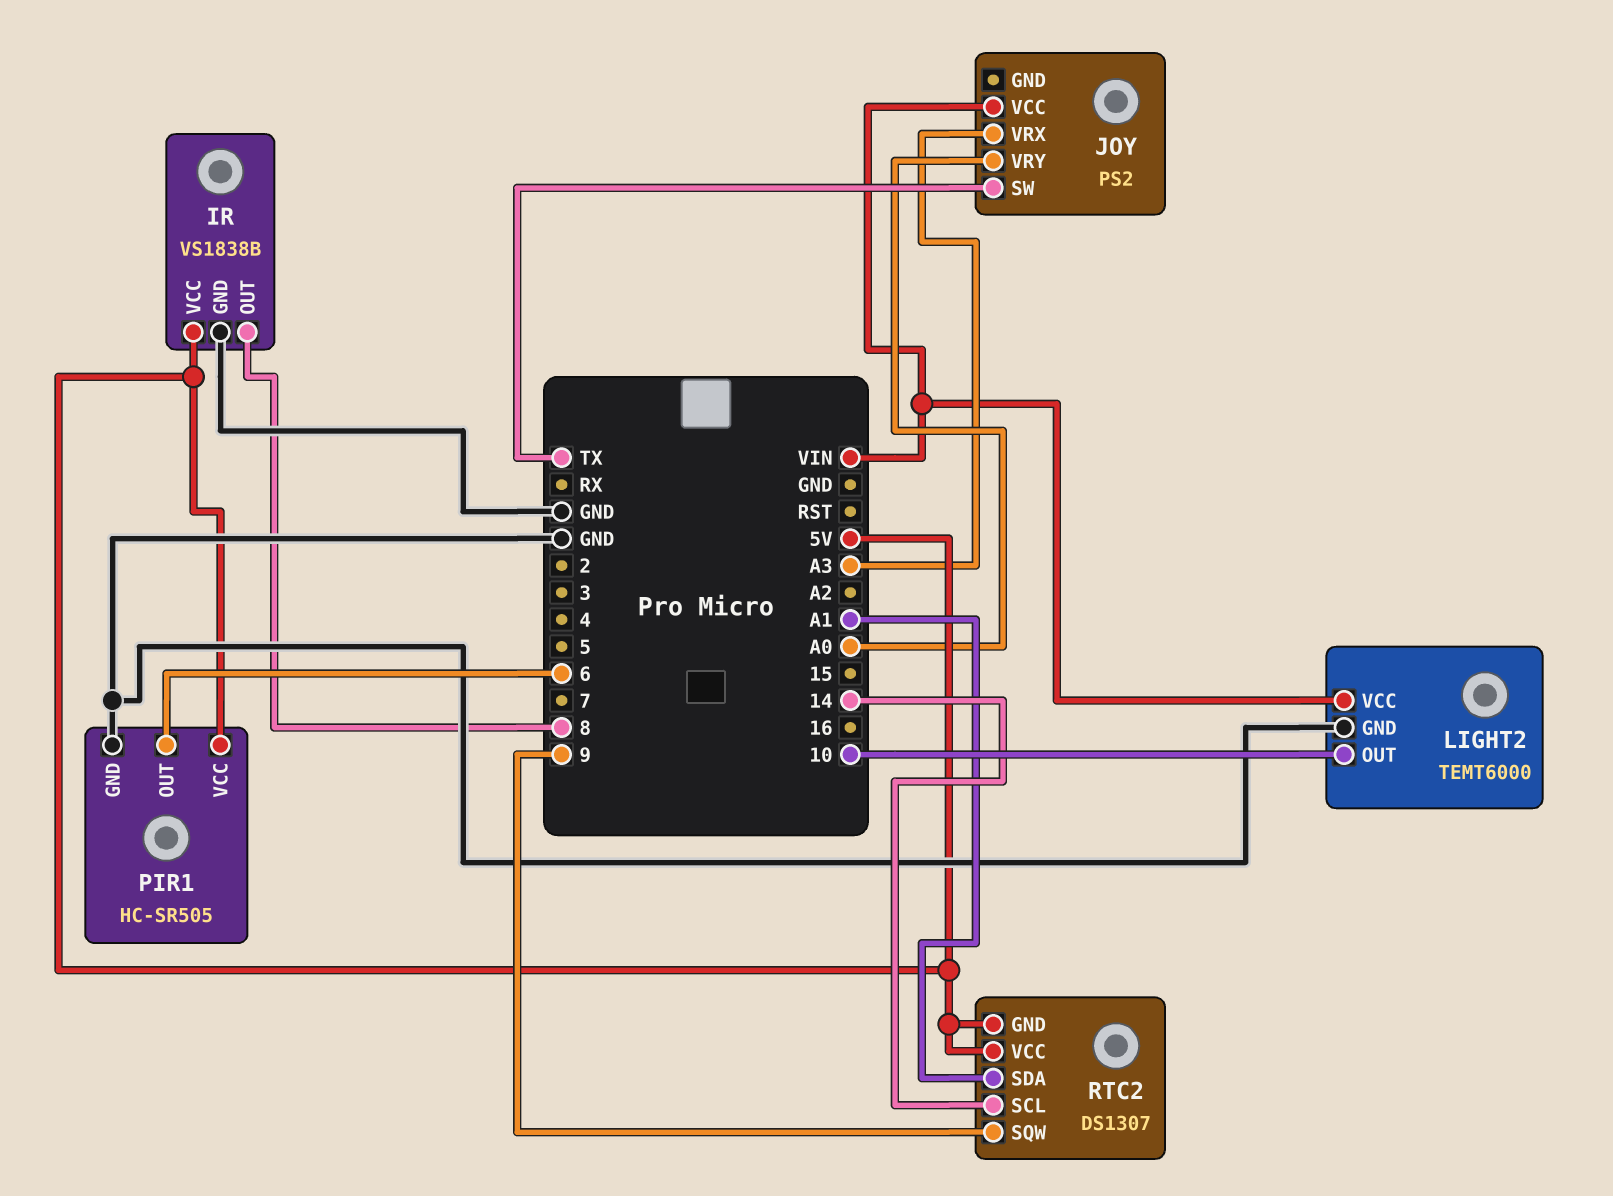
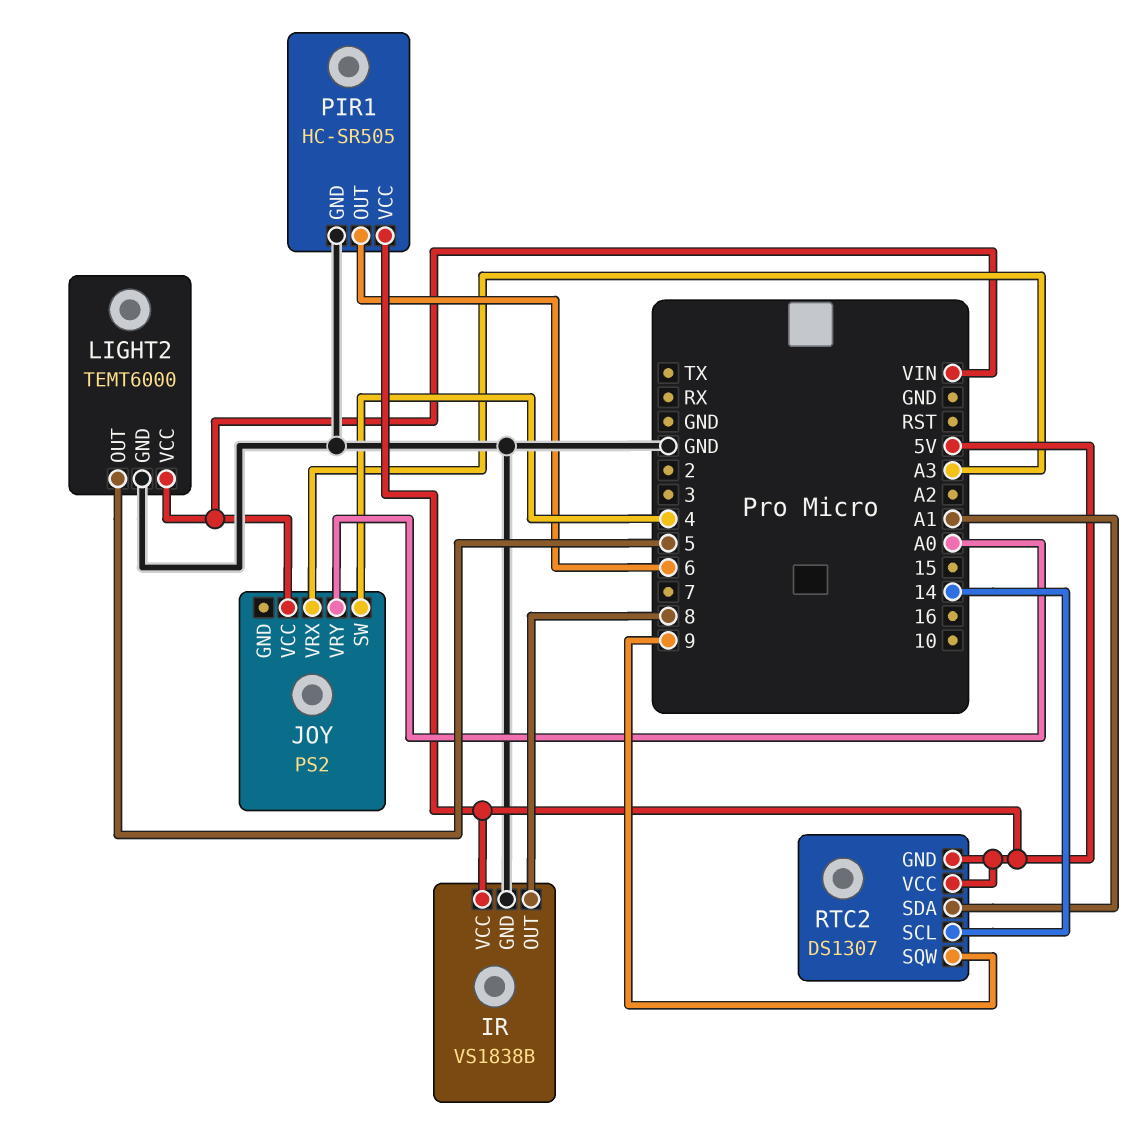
JOY pin SW: TX -> 4
LIGHT2 pin OUT: 10 -> 5

